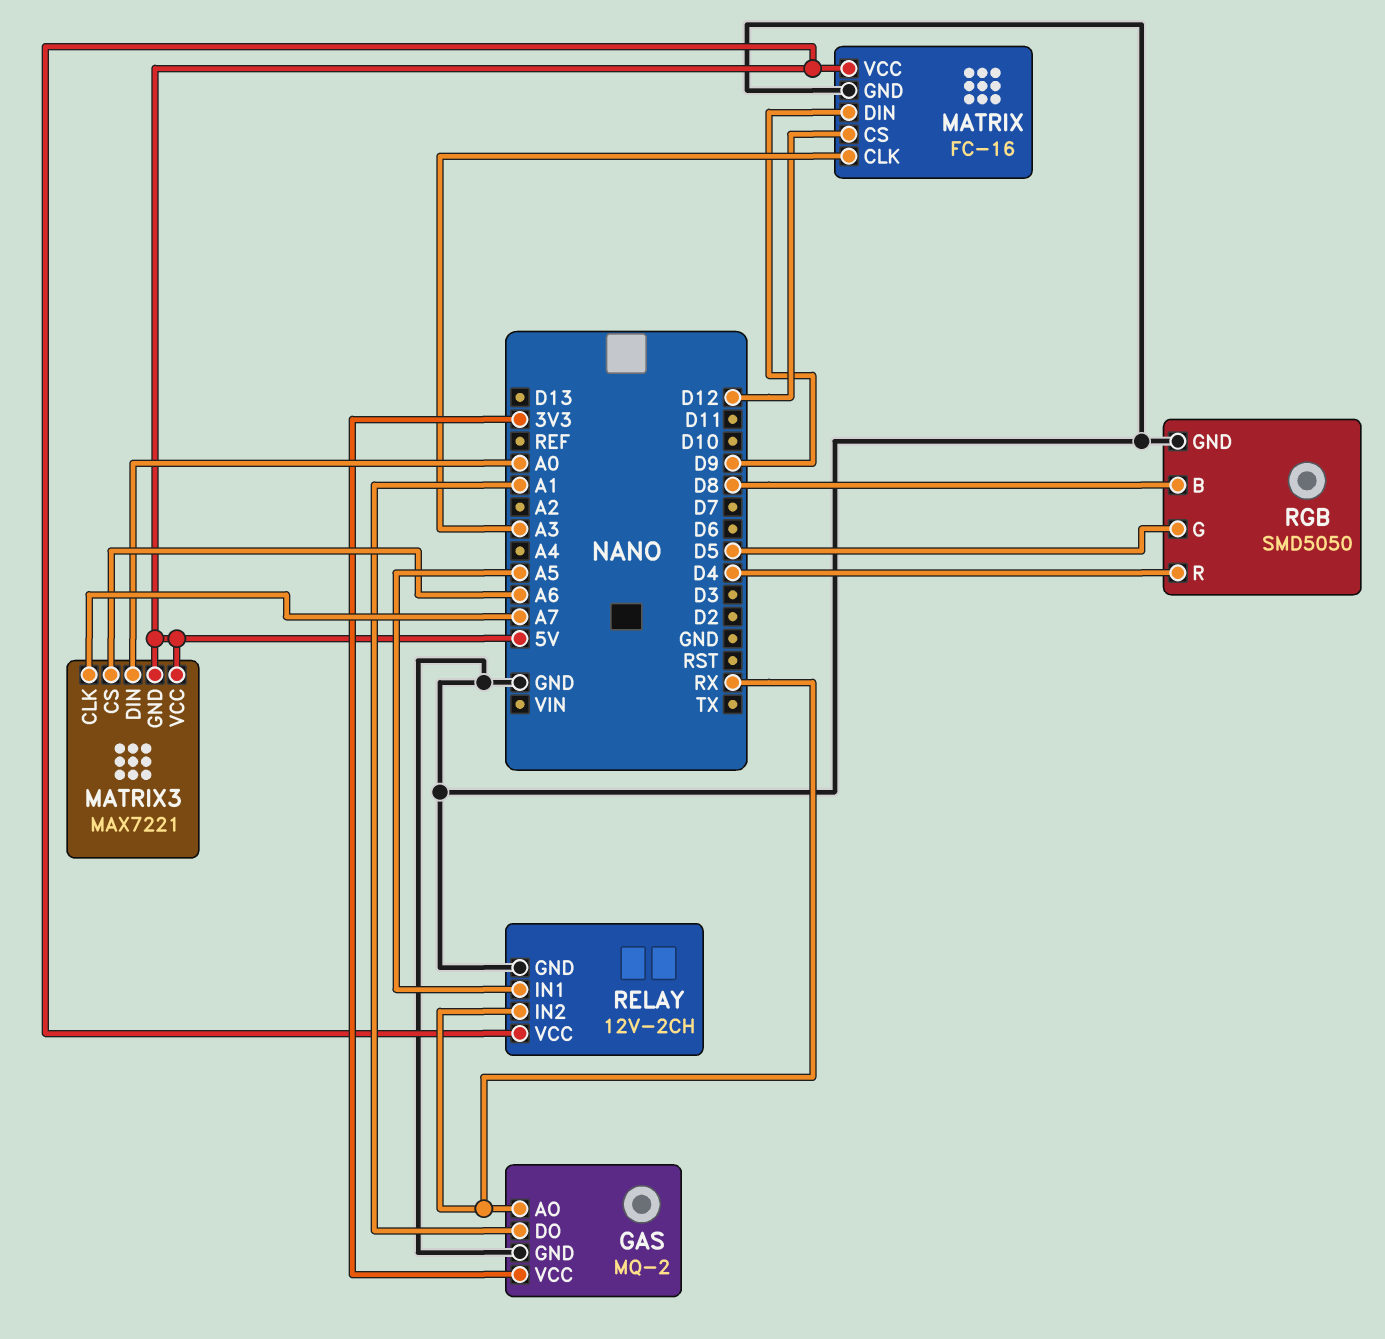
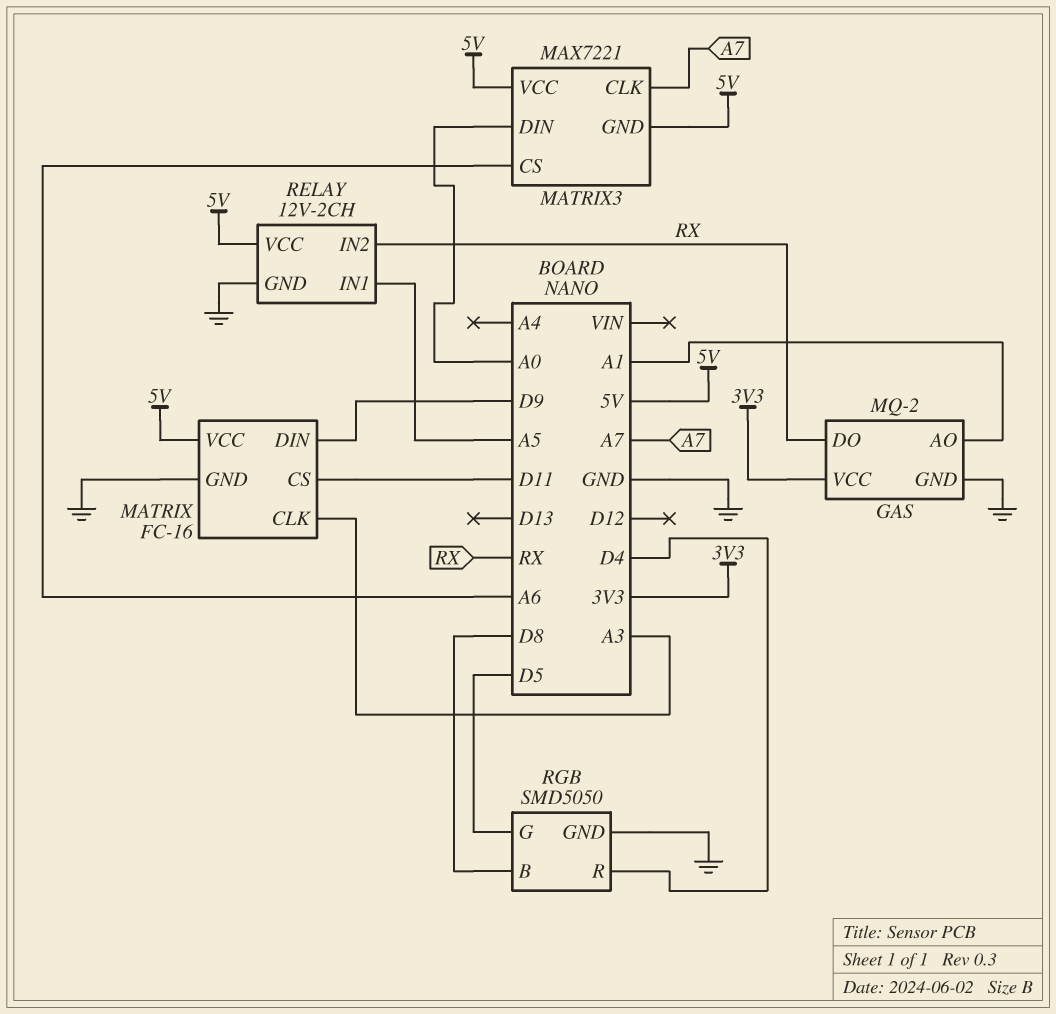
GAS pin AO: RX -> A1
GAS pin DO: A1 -> RX
MATRIX pin CS: D12 -> D11

